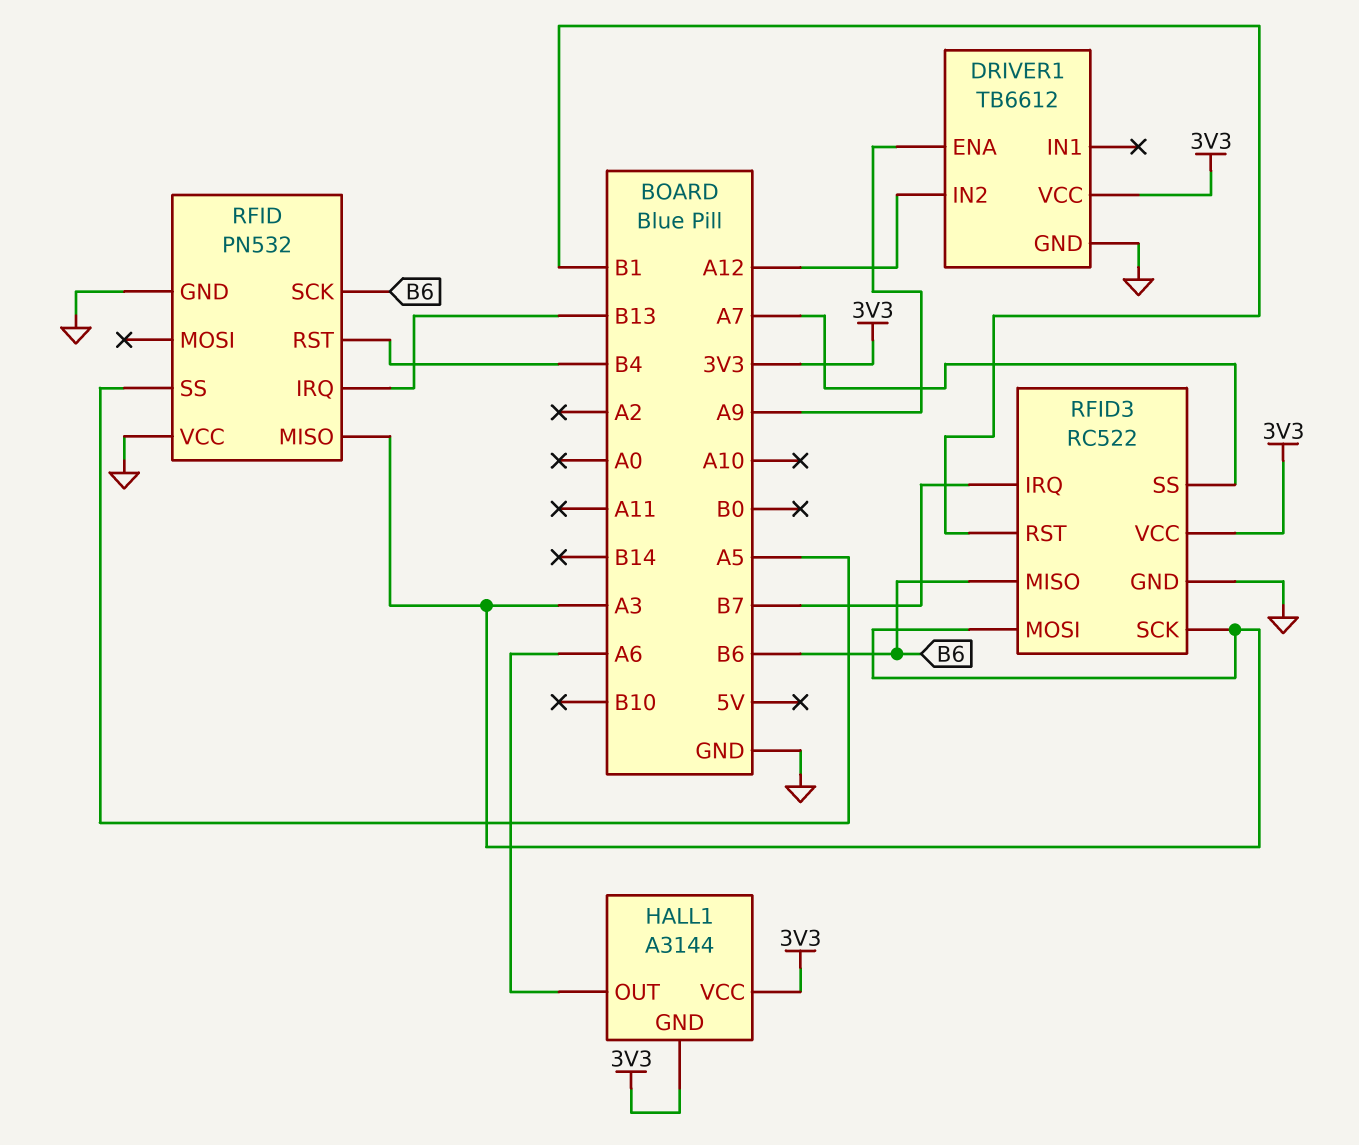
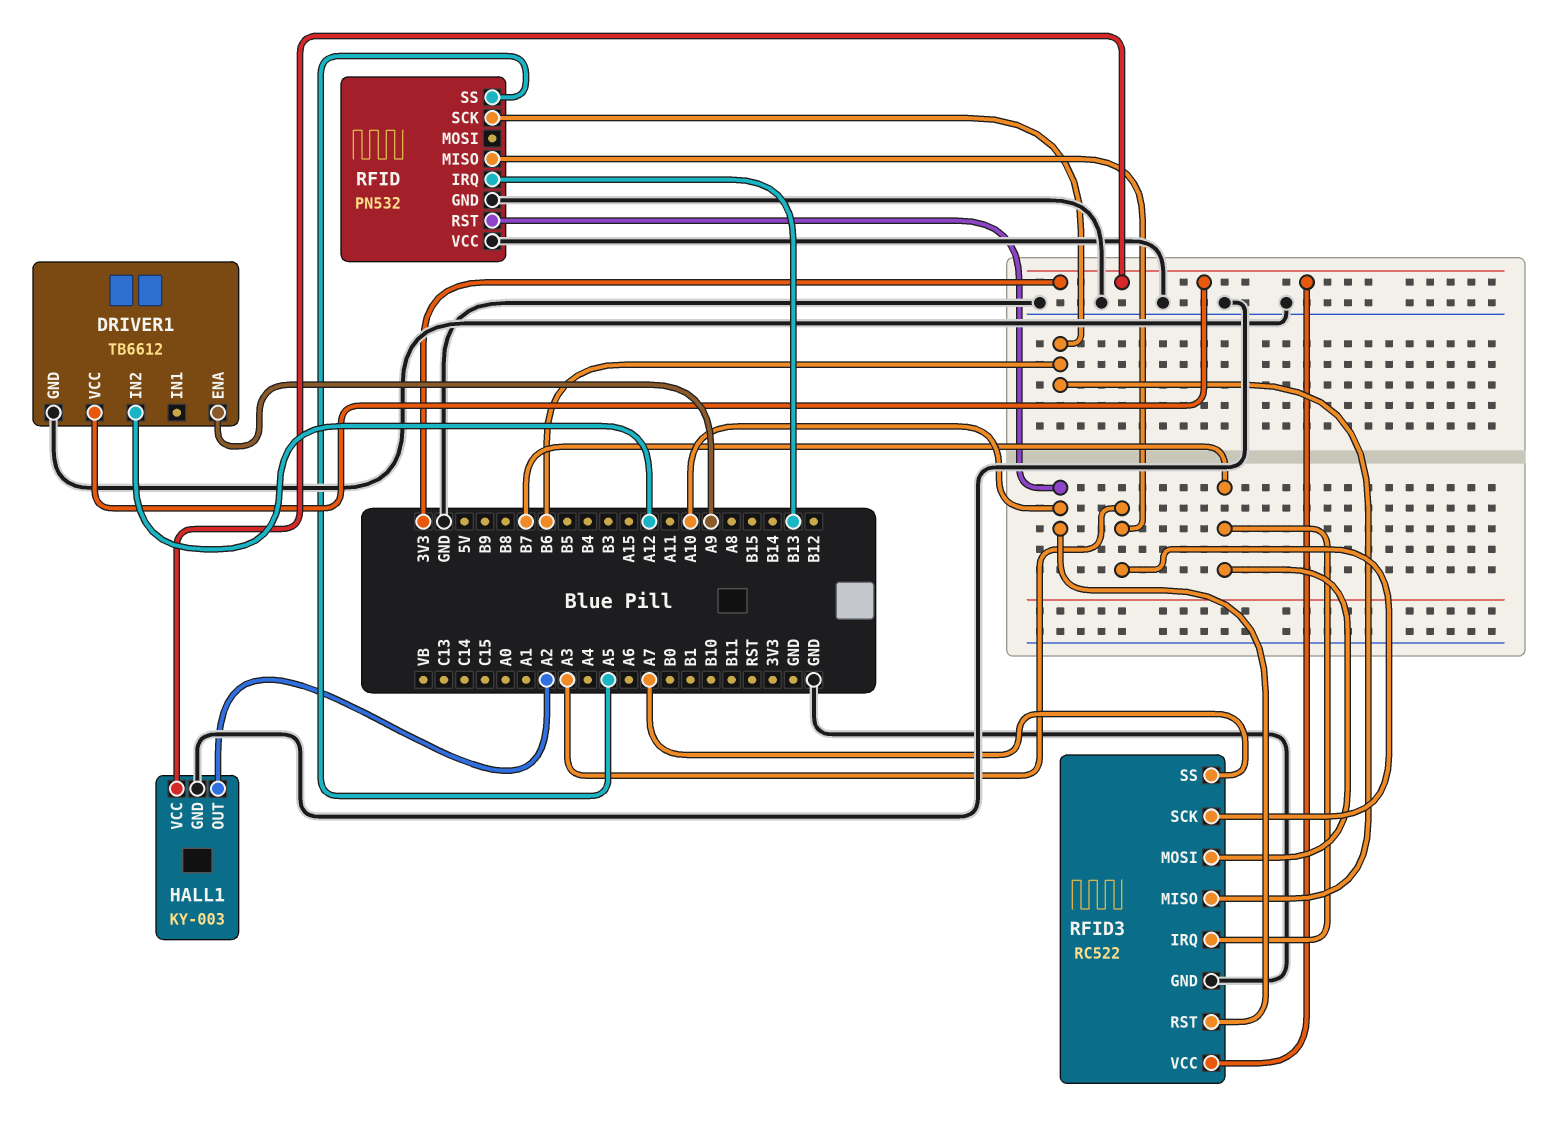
HALL1: A3144 -> KY-003
HALL1 pin GND: 3V3 -> GND
HALL1 pin OUT: A6 -> A2
RFID pin RST: B4 -> A10
RFID3 pin MOSI: A3 -> B7
RFID3 pin RST: B1 -> A10

